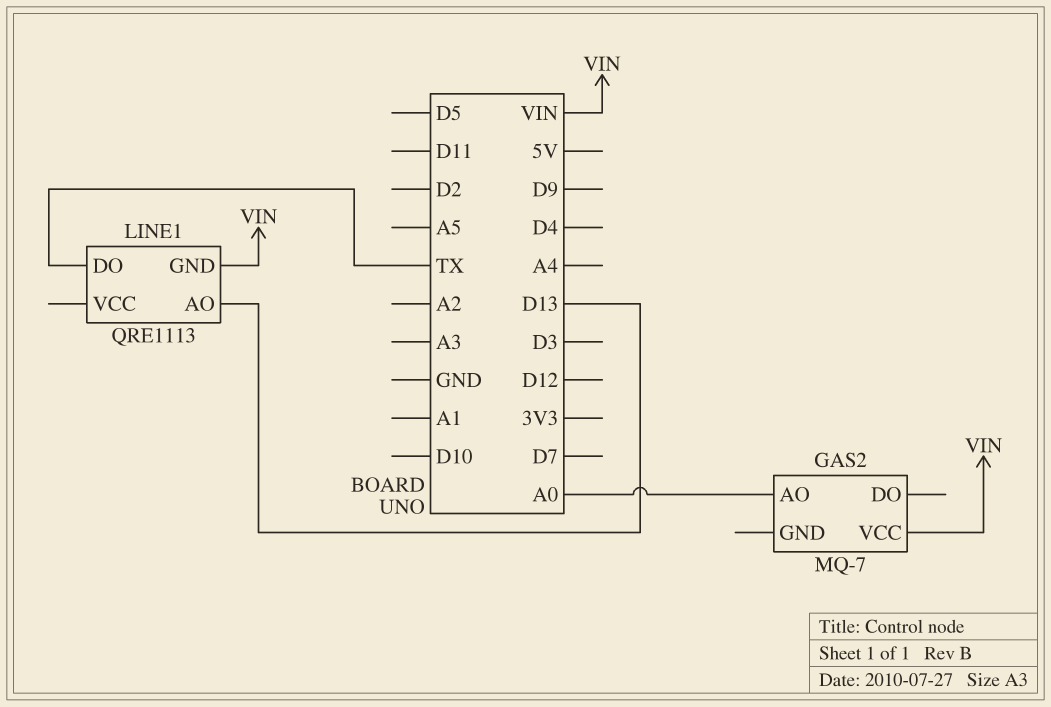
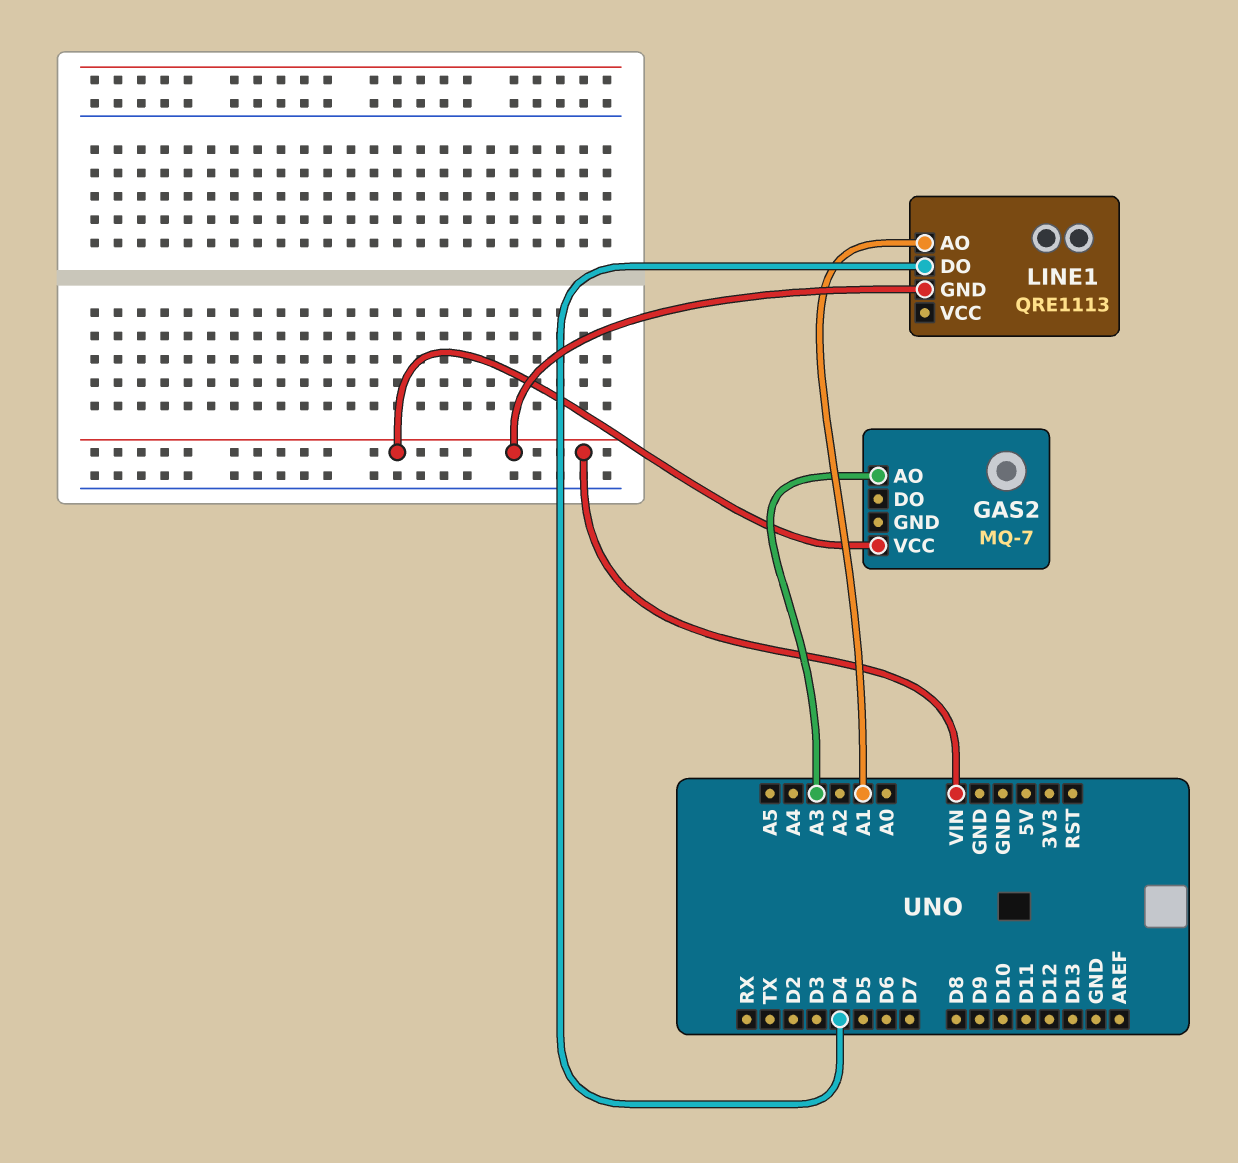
GAS2 pin AO: A0 -> A3
LINE1 pin AO: D13 -> A1
LINE1 pin DO: TX -> D4

